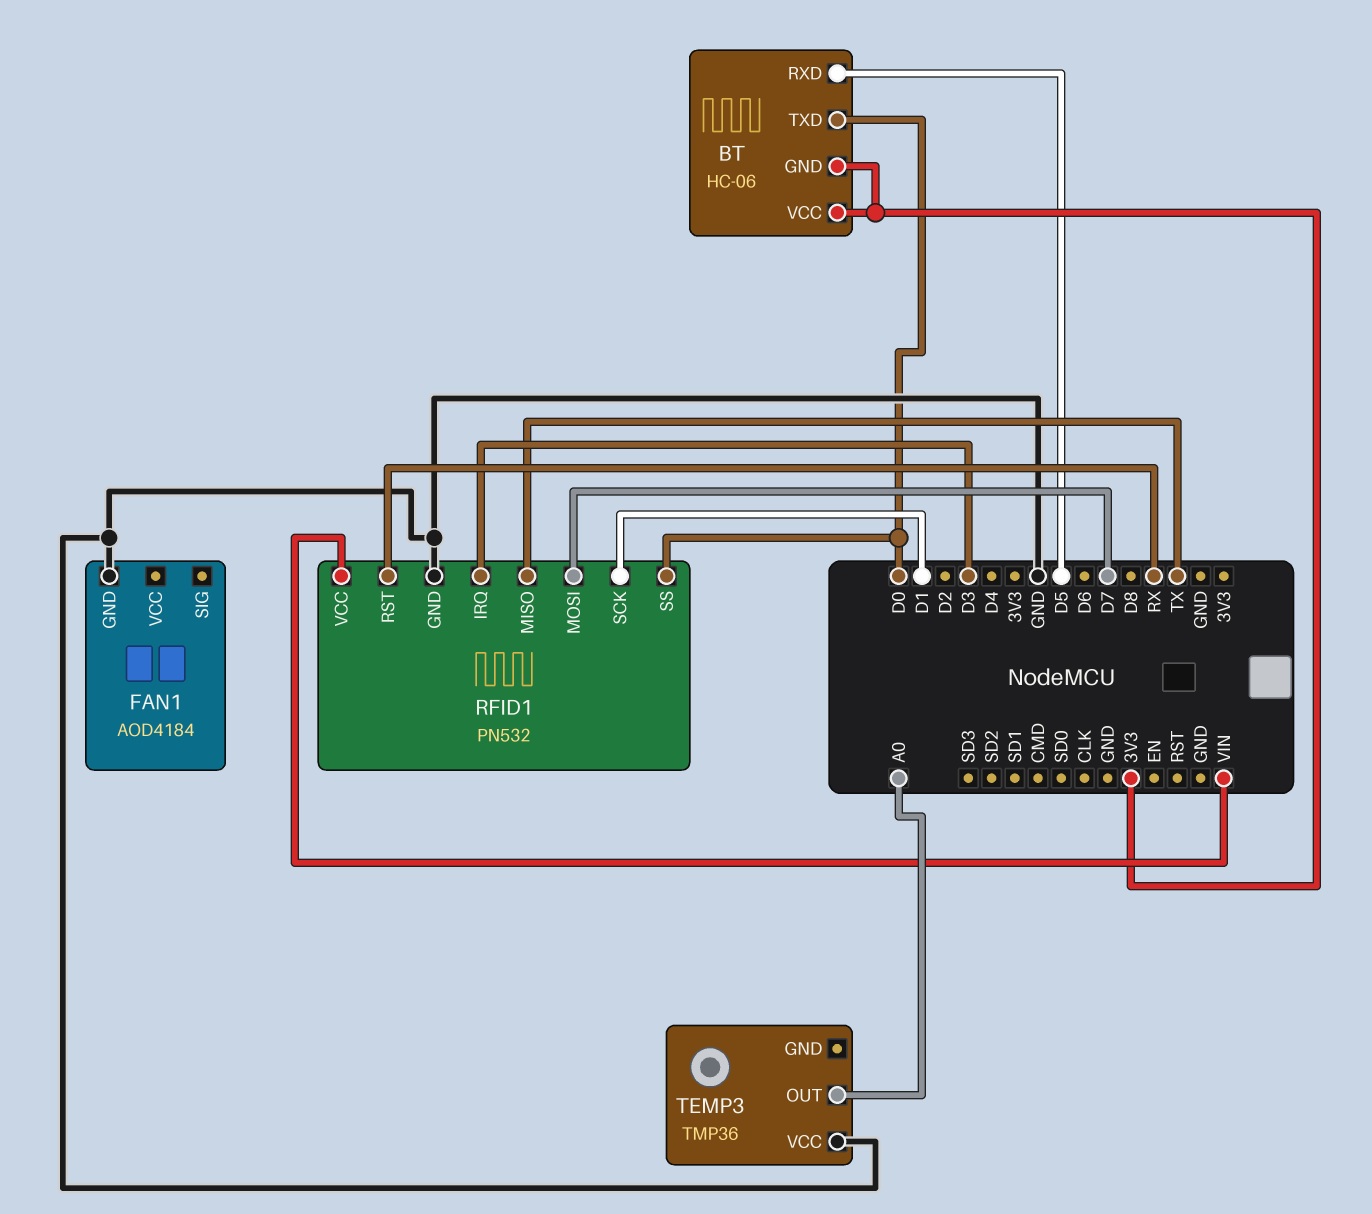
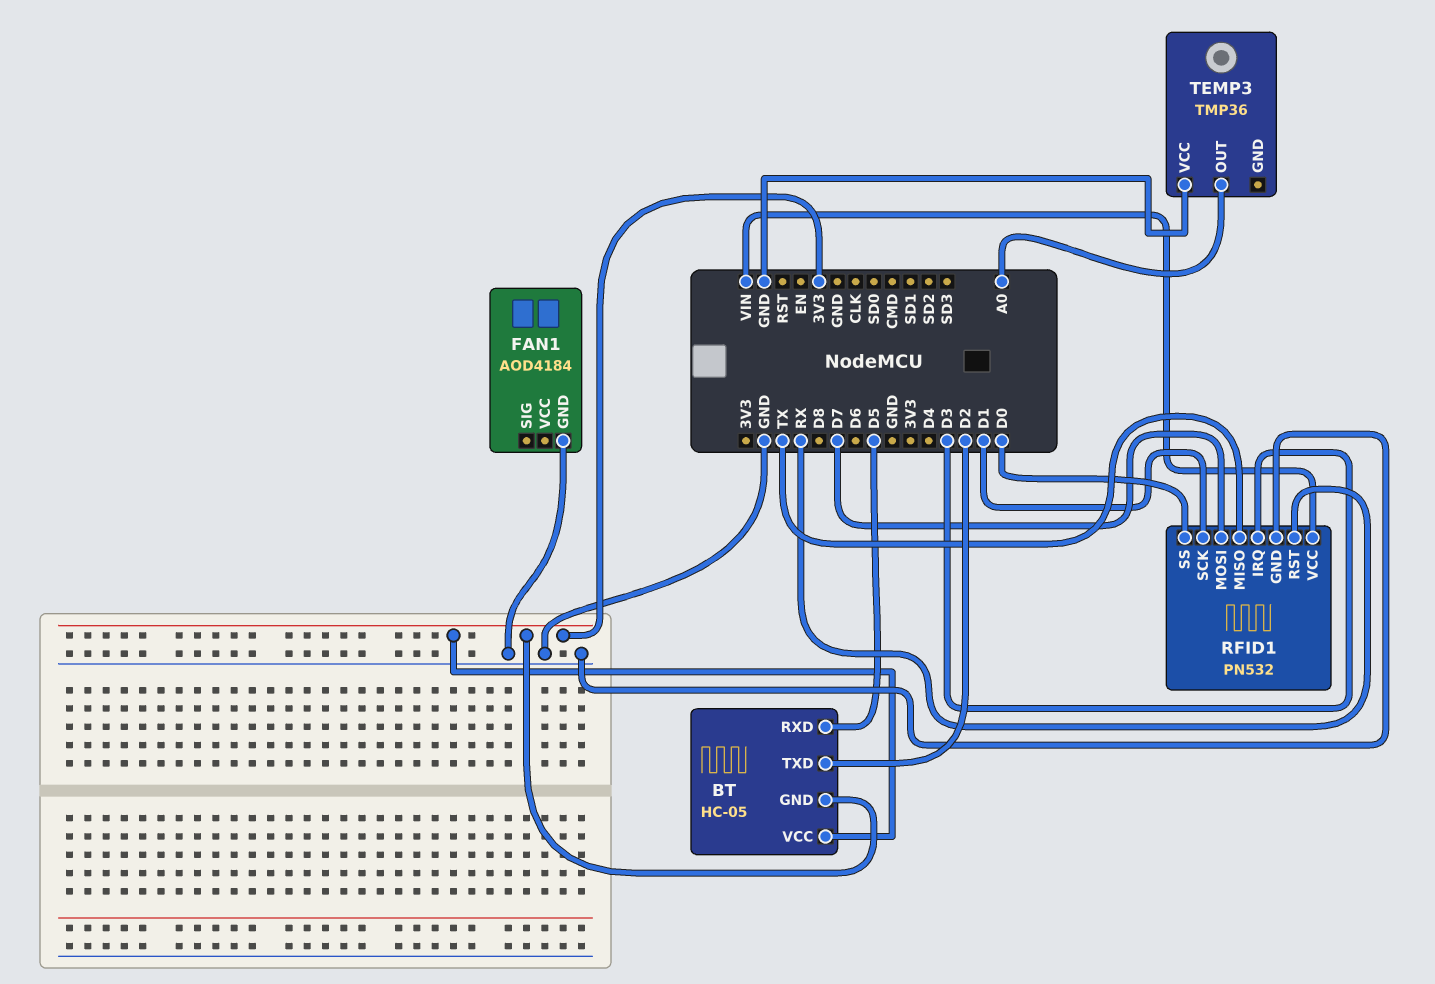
BT: HC-06 -> HC-05
BT pin TXD: D0 -> D2

